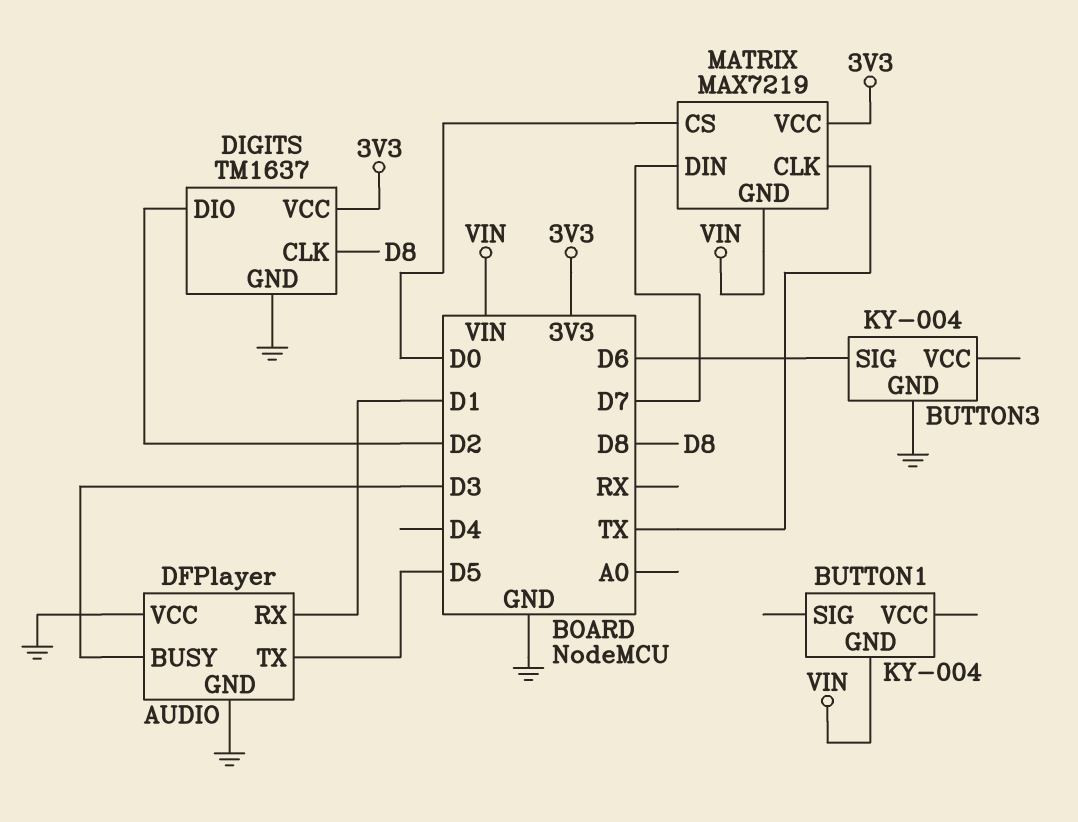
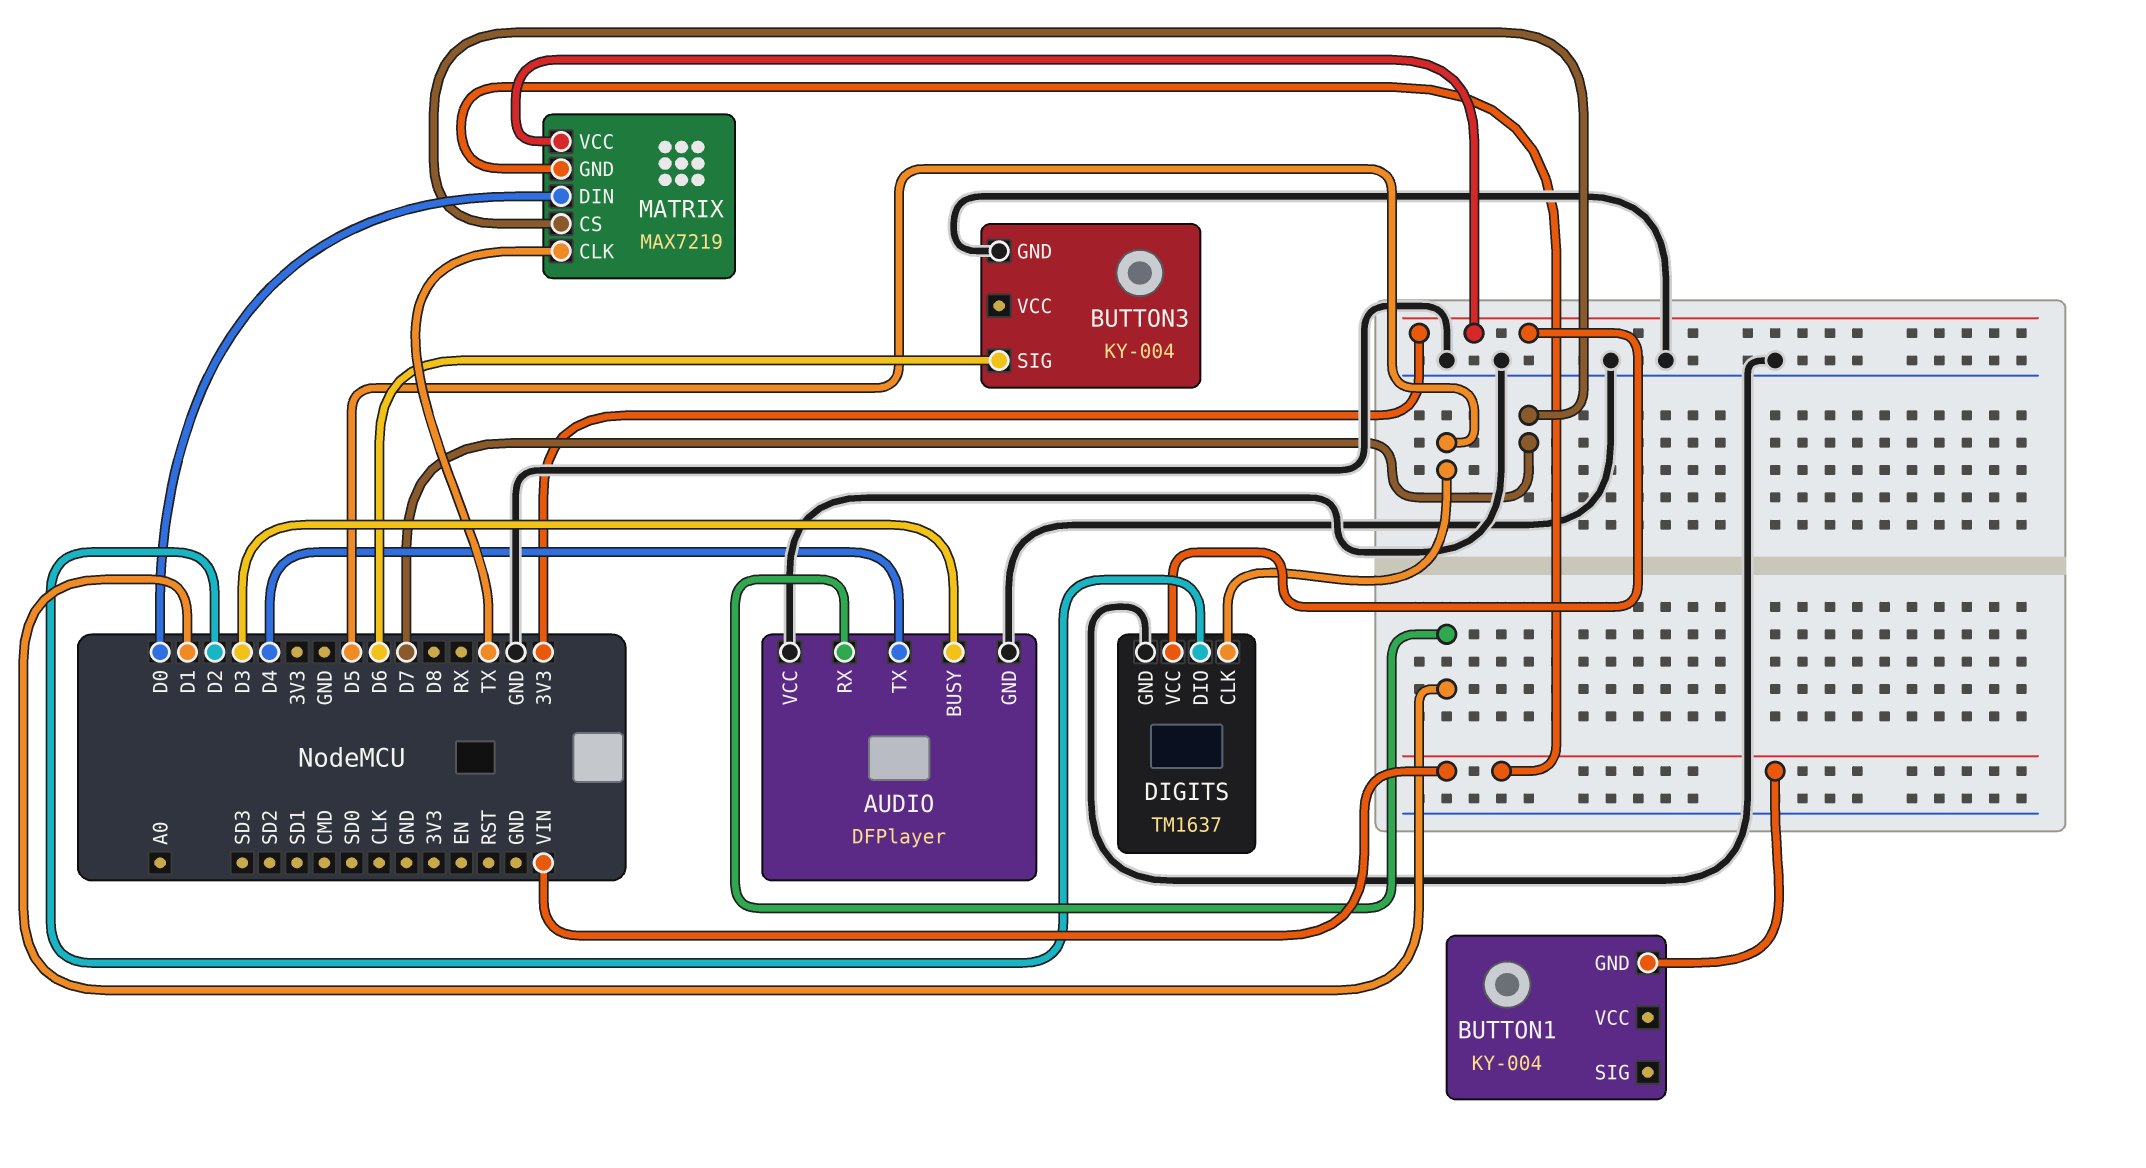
AUDIO pin TX: D5 -> D4
DIGITS pin CLK: D8 -> D5
MATRIX pin CS: D0 -> D7
MATRIX pin DIN: D7 -> D0

